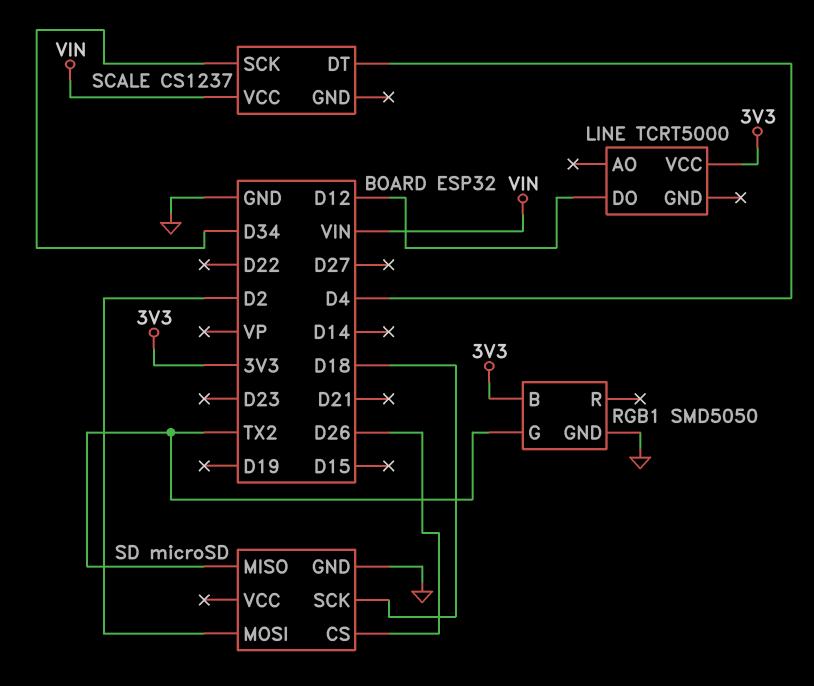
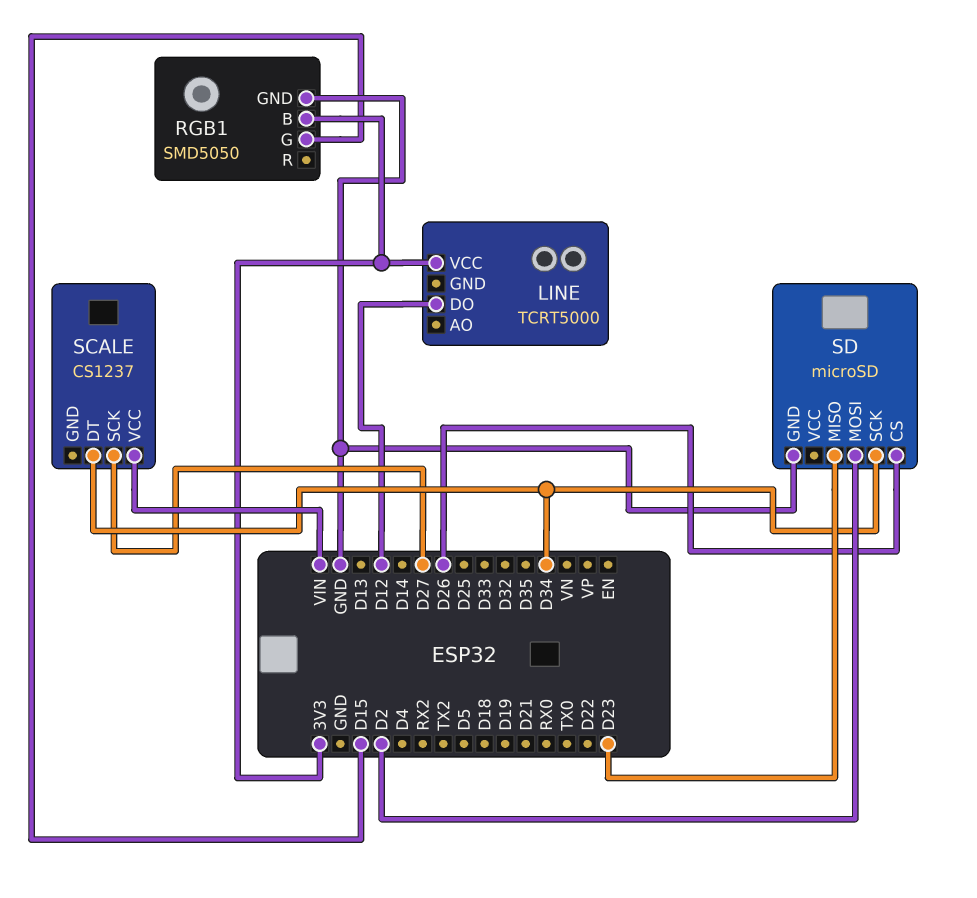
RGB1 pin G: TX2 -> D15
SCALE pin DT: D4 -> D34
SCALE pin SCK: D34 -> D27
SD pin MISO: TX2 -> D23
SD pin SCK: D18 -> D34

